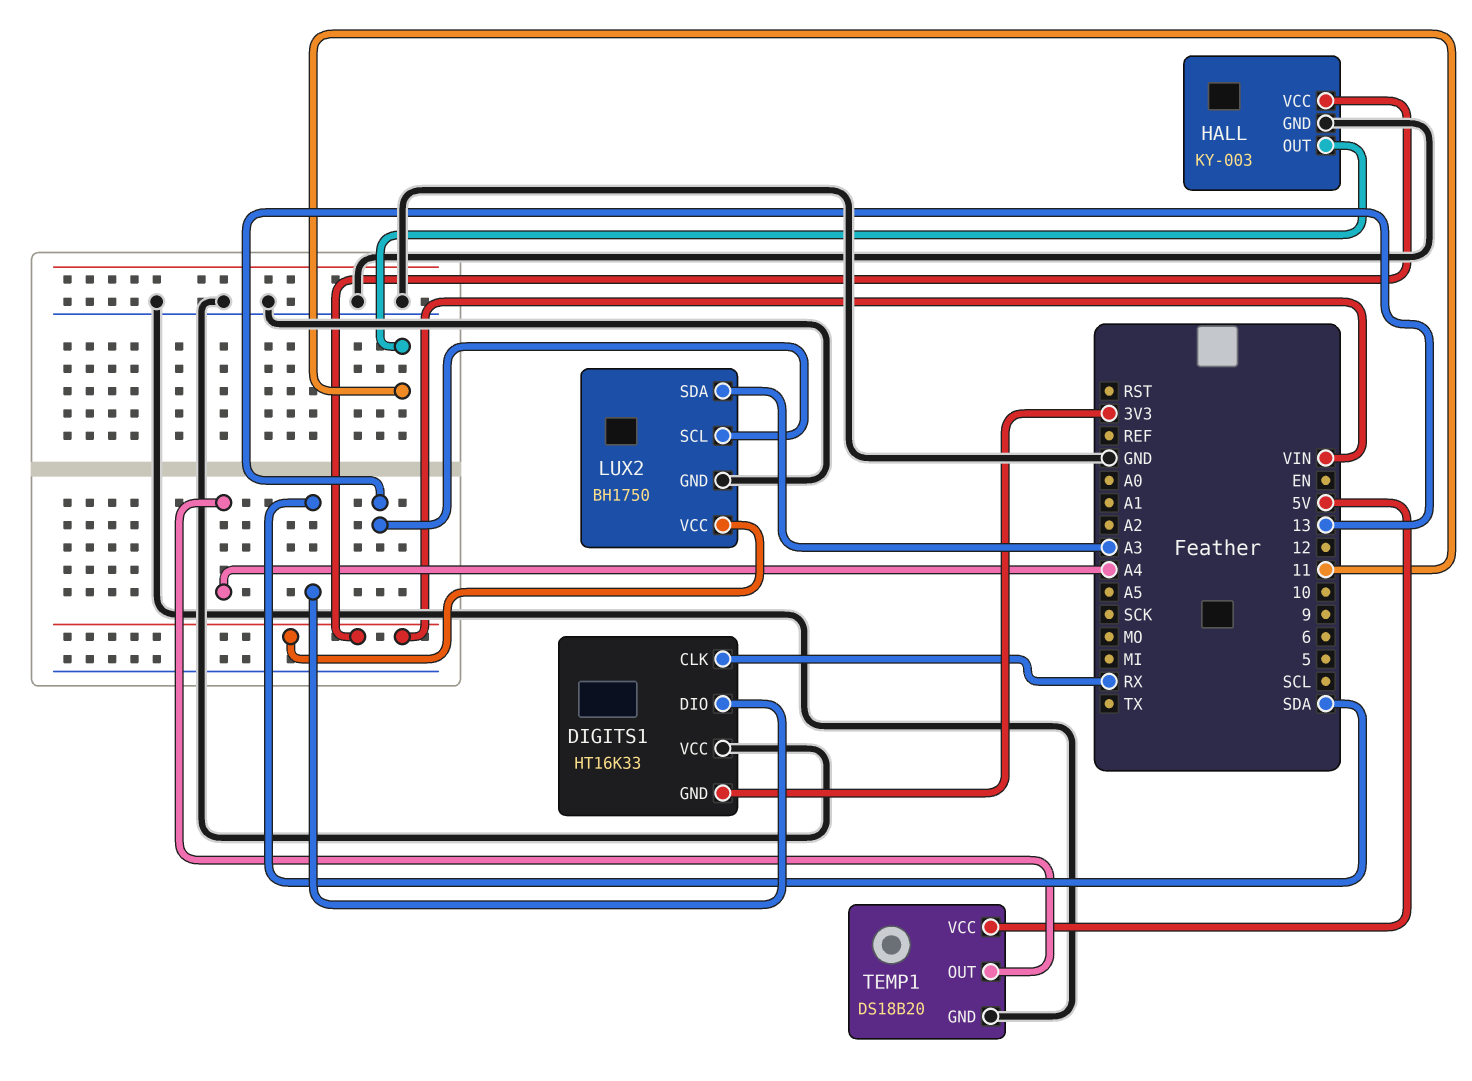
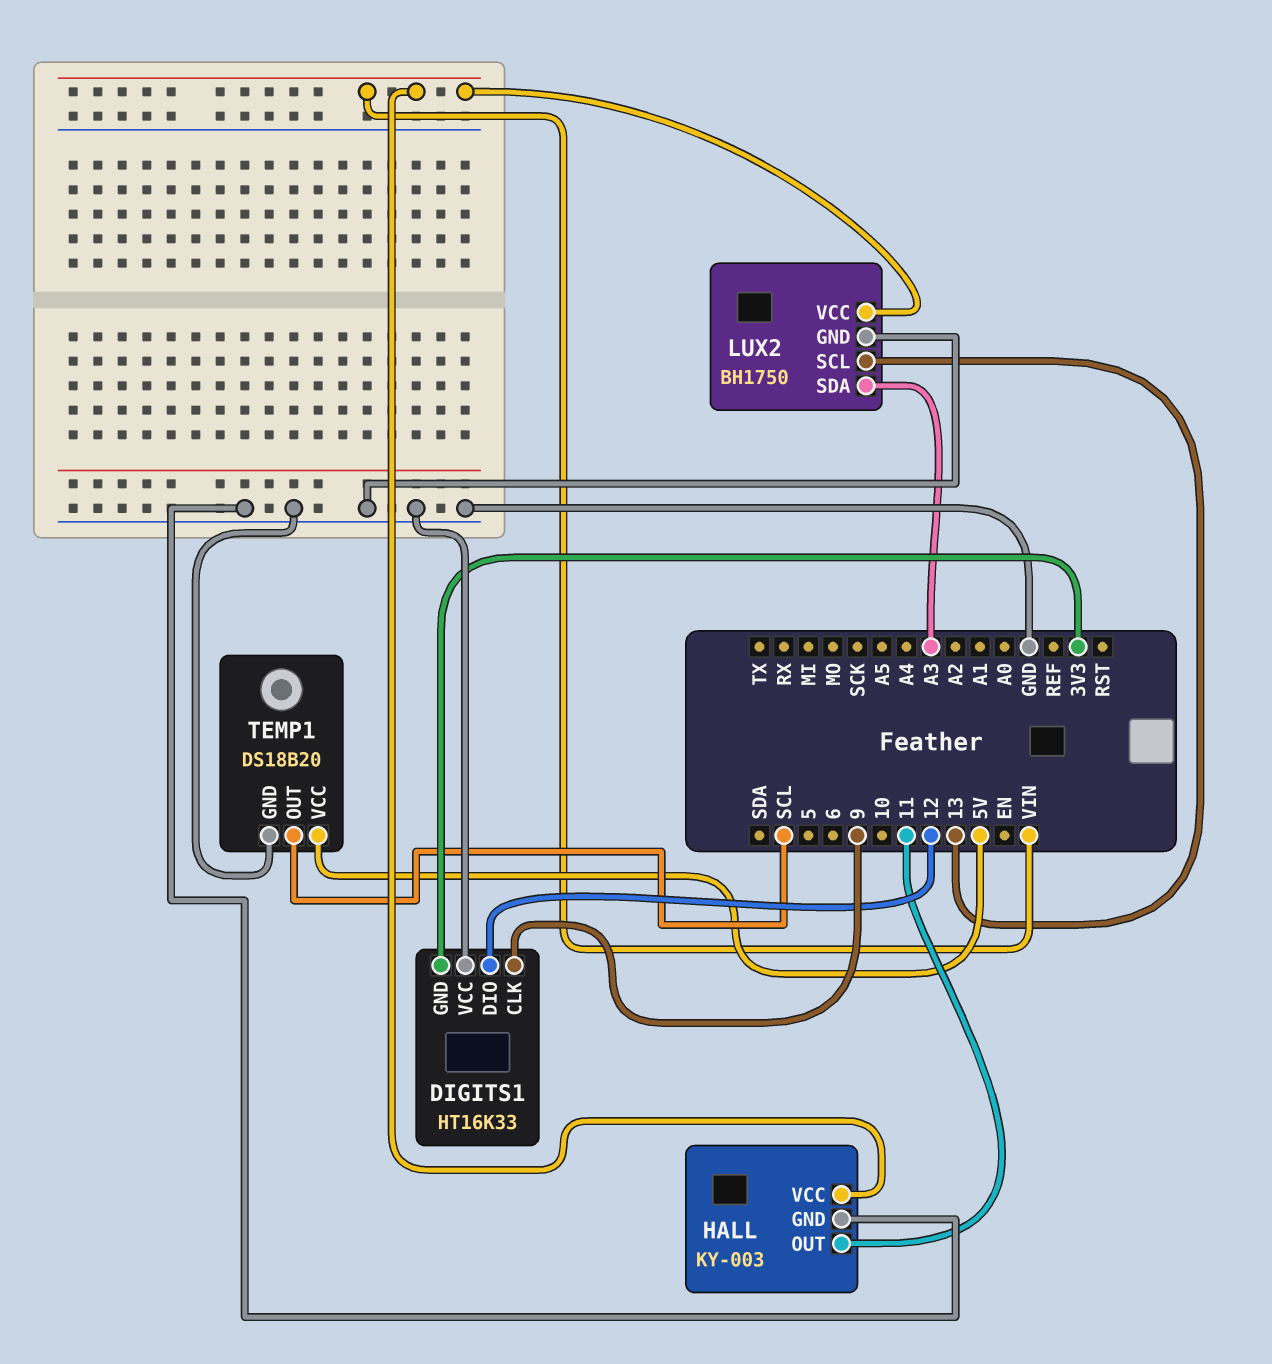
DIGITS1 pin CLK: RX -> 9
DIGITS1 pin DIO: SDA -> 12
TEMP1 pin OUT: A4 -> SCL

